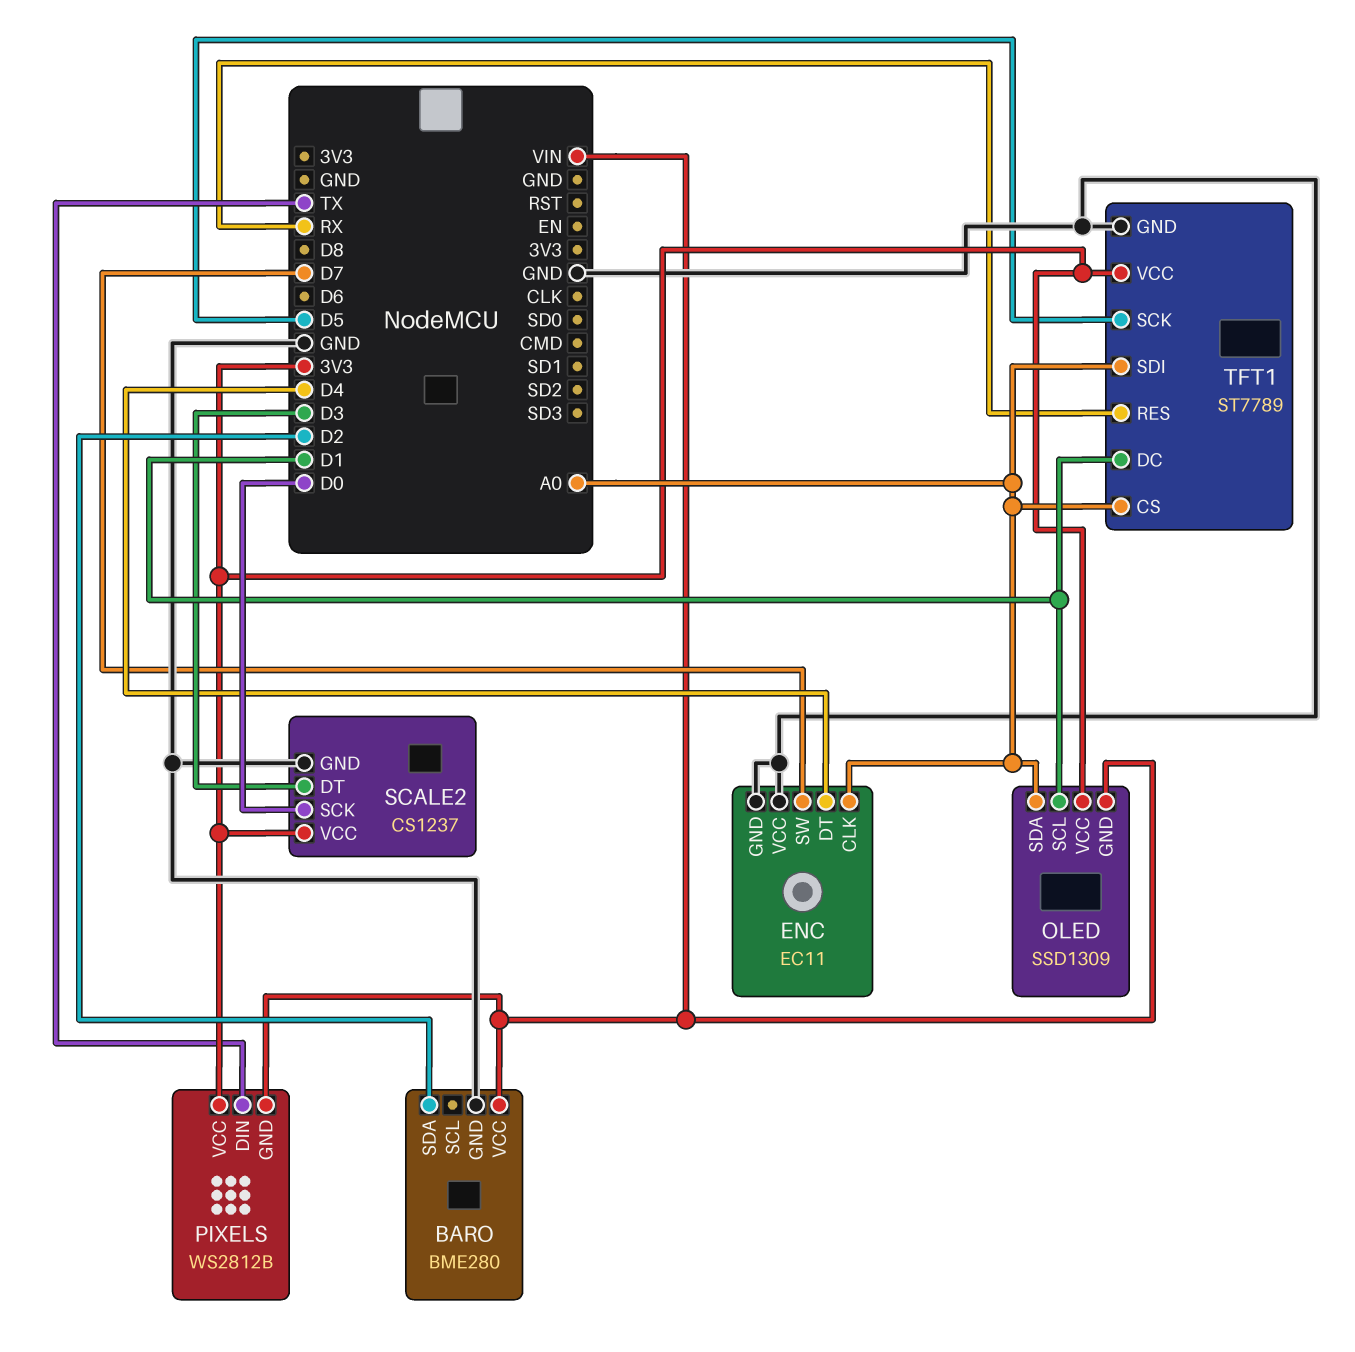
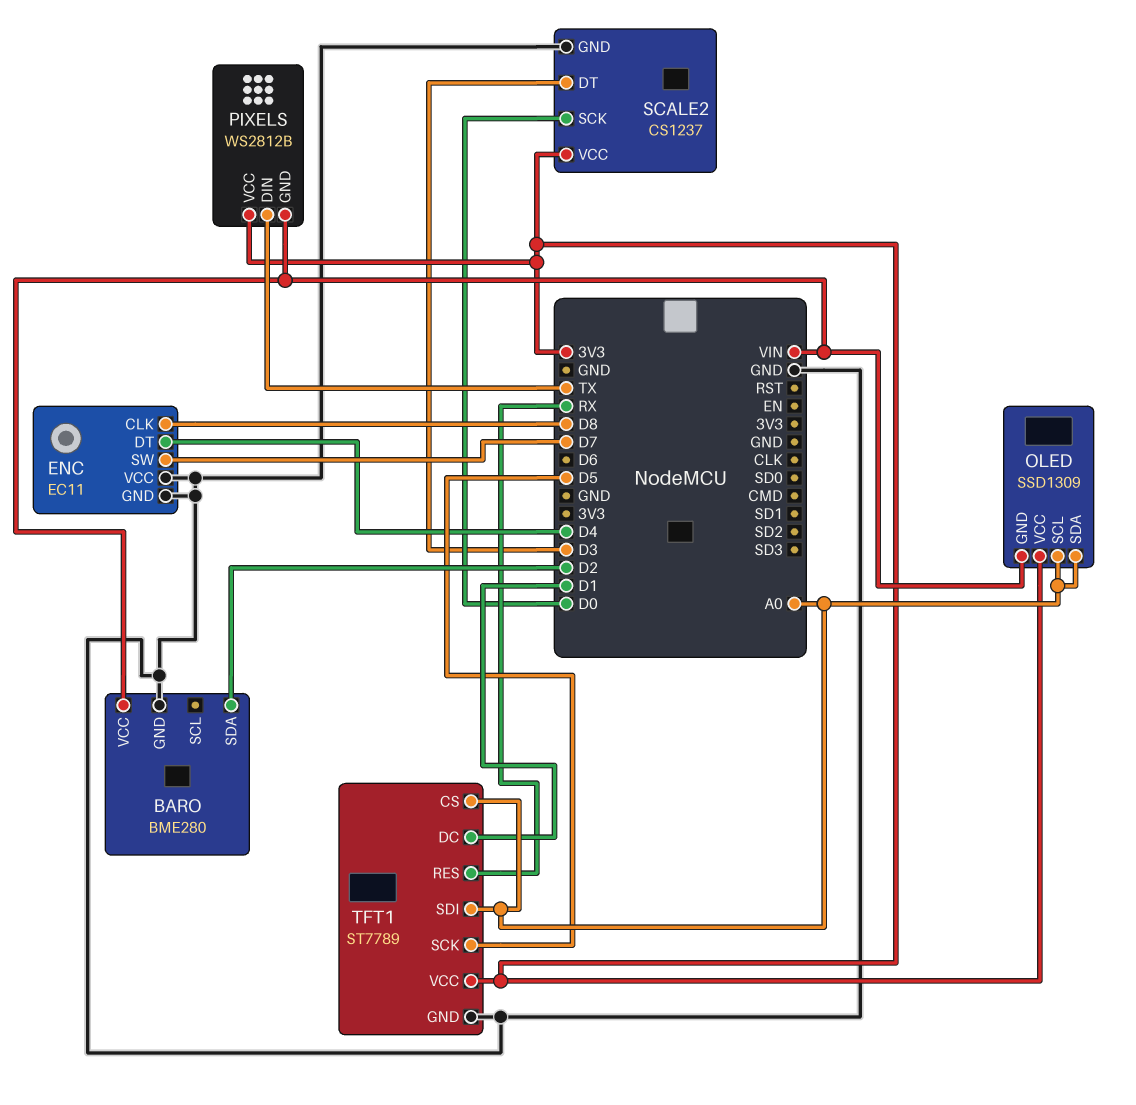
ENC pin CLK: A0 -> D8
OLED pin SCL: D1 -> A0

